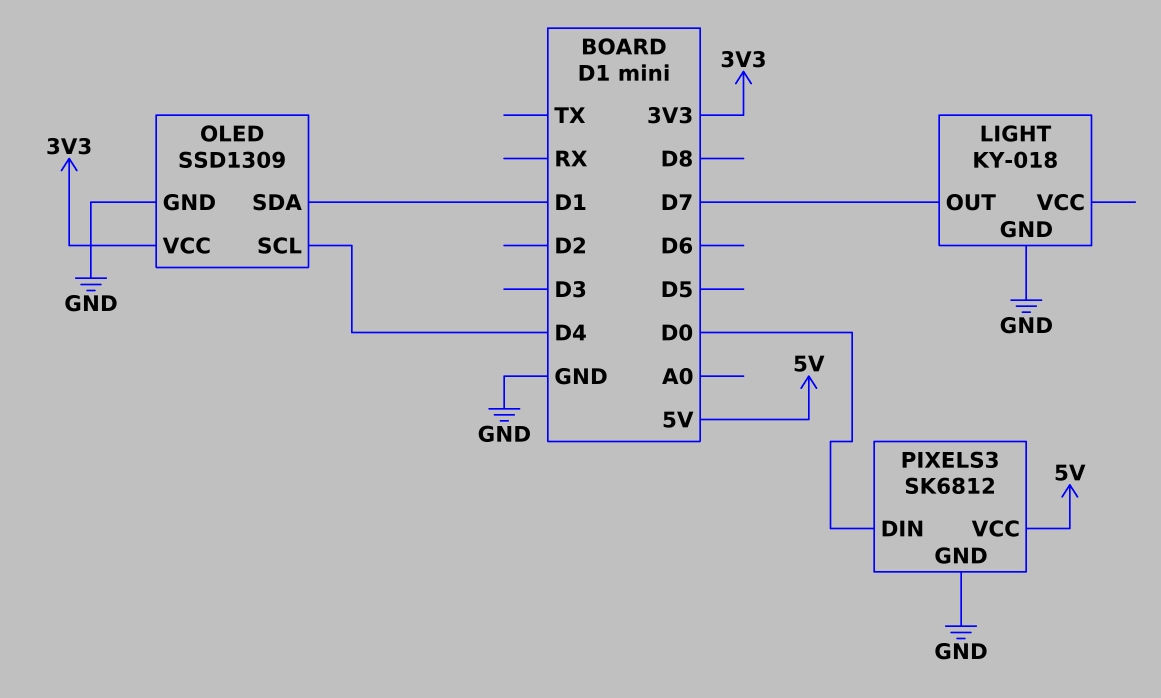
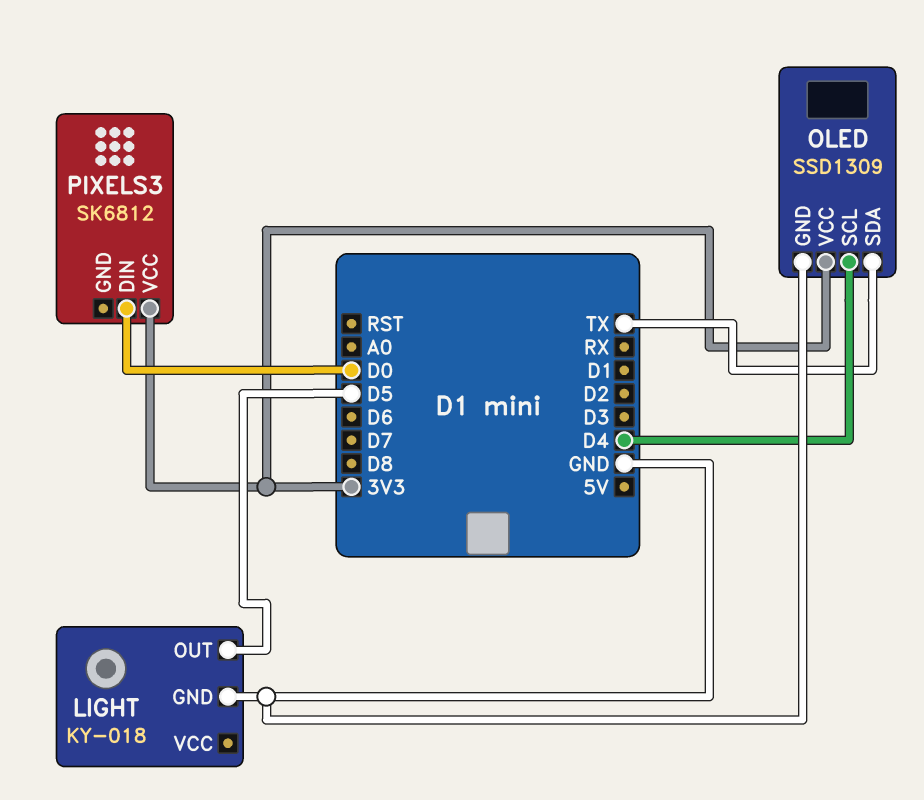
LIGHT pin OUT: D7 -> D5
OLED pin SDA: D1 -> TX
PIXELS3 pin GND: GND -> none
PIXELS3 pin VCC: 5V -> 3V3

